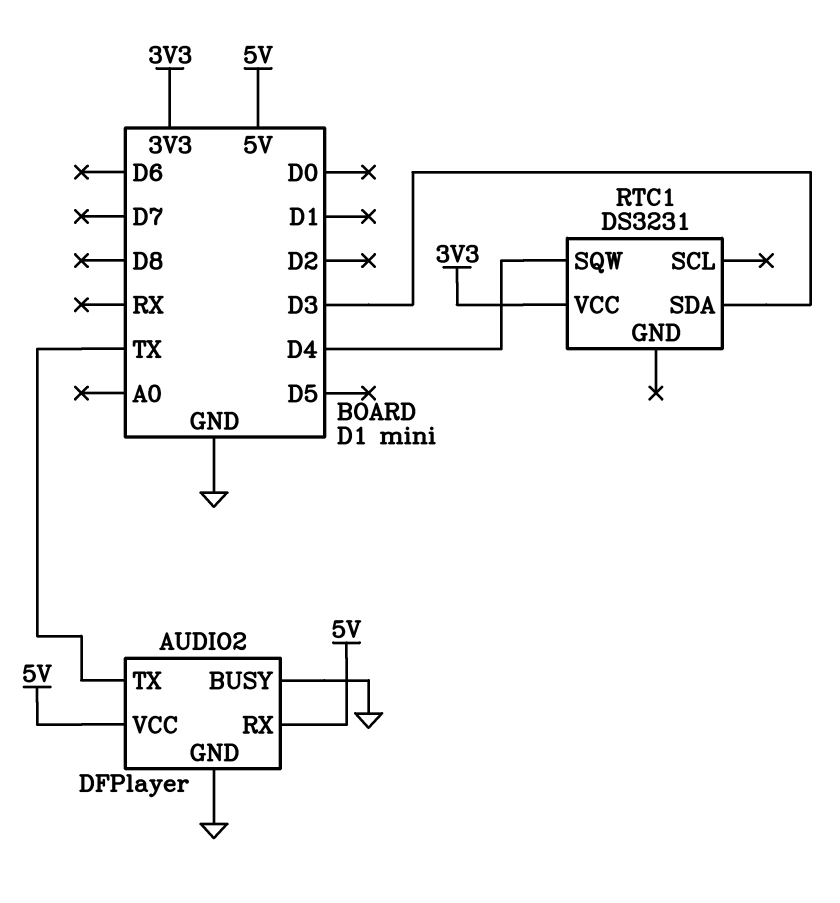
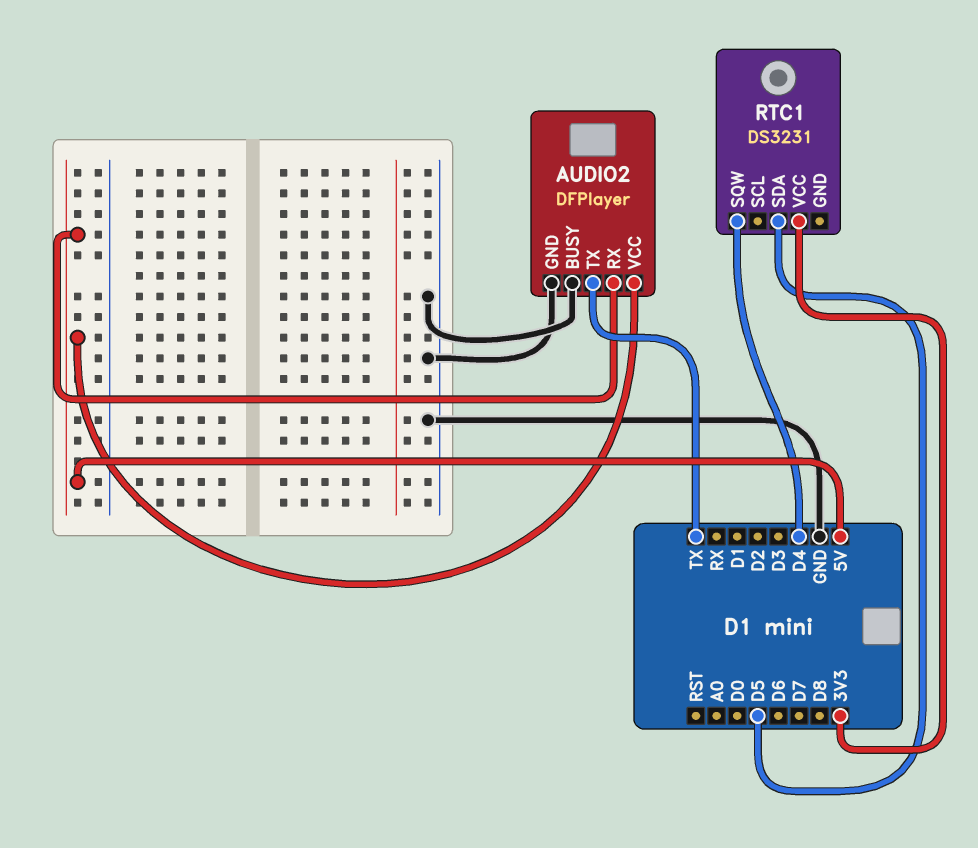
RTC1 pin SDA: D3 -> D5

